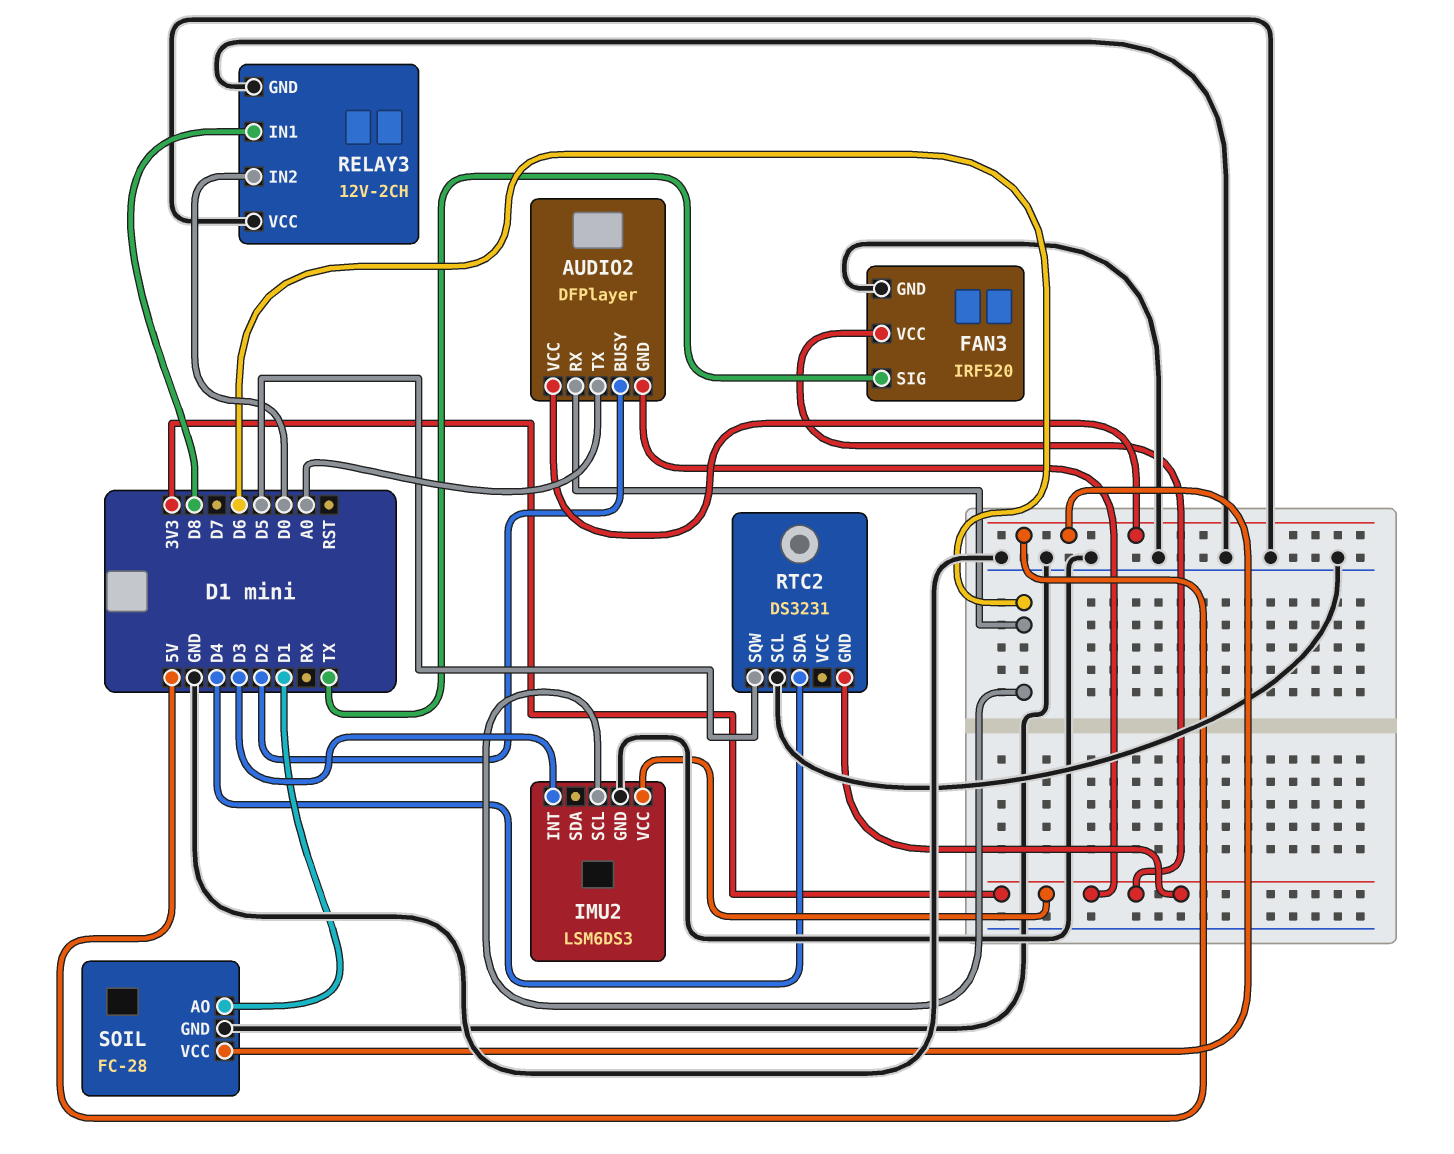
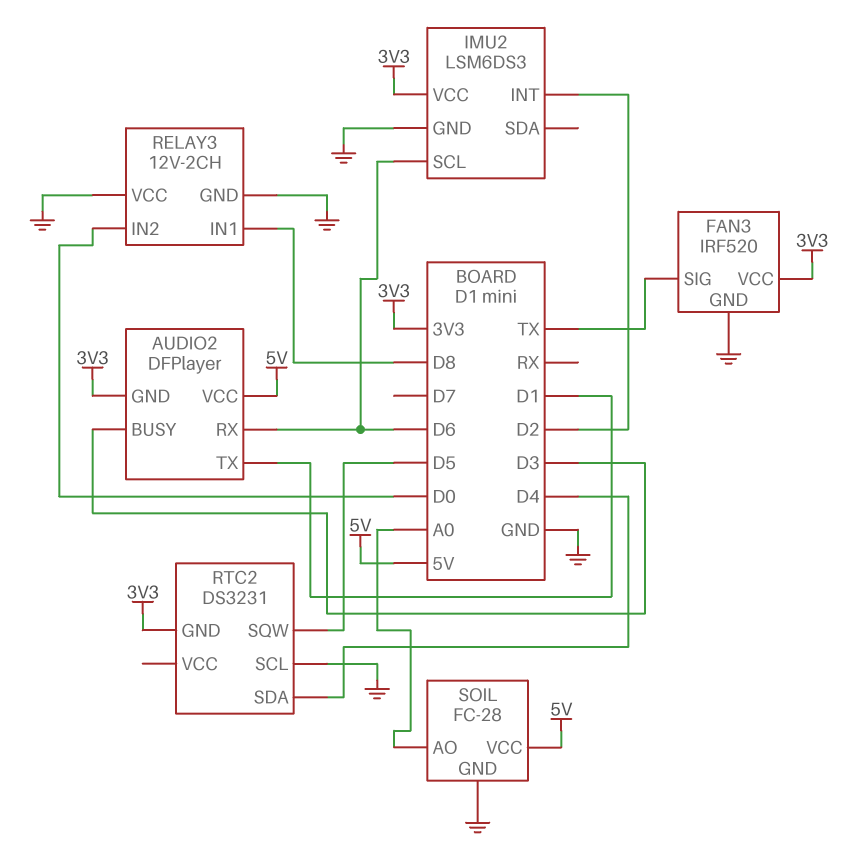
AUDIO2 pin BUSY: D2 -> D3
AUDIO2 pin TX: A0 -> D1
IMU2 pin INT: D3 -> D2
SOIL pin AO: D1 -> A0

